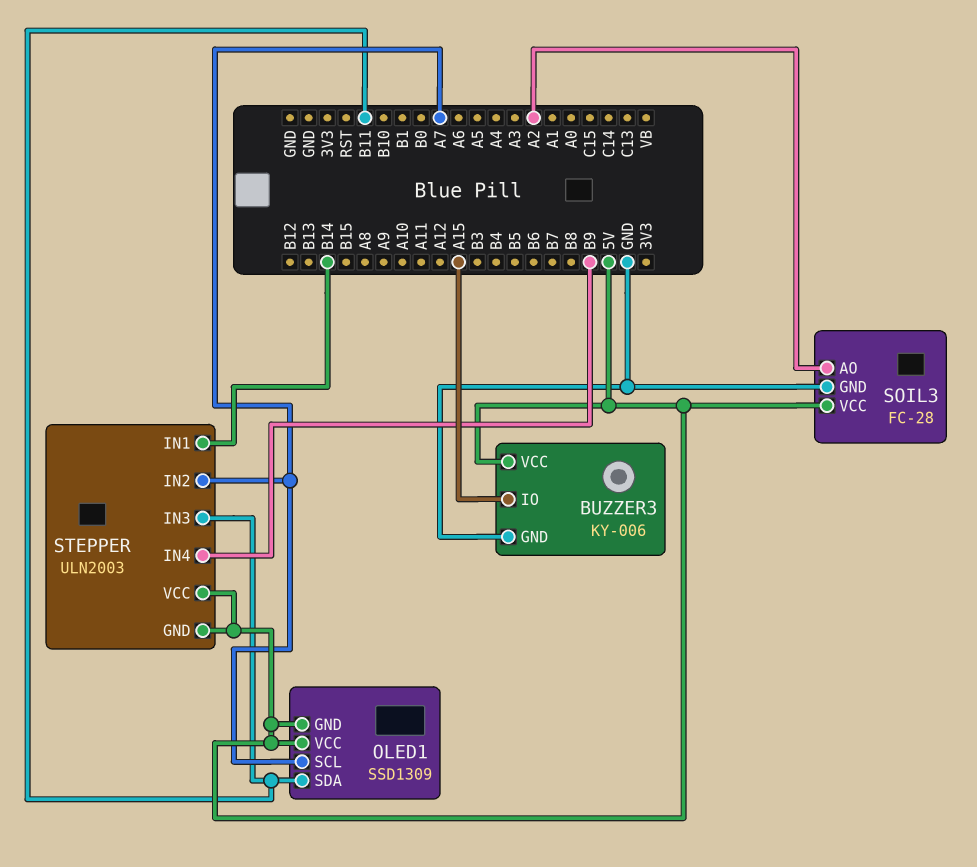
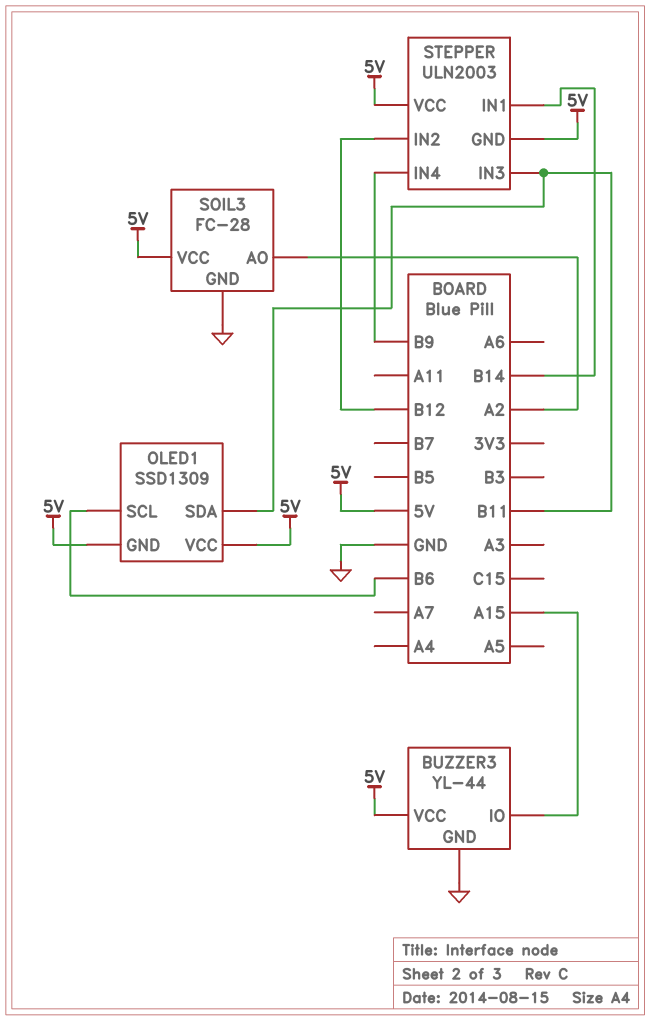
BUZZER3: KY-006 -> YL-44
OLED1 pin SCL: A7 -> B6
STEPPER pin IN2: A7 -> B12

